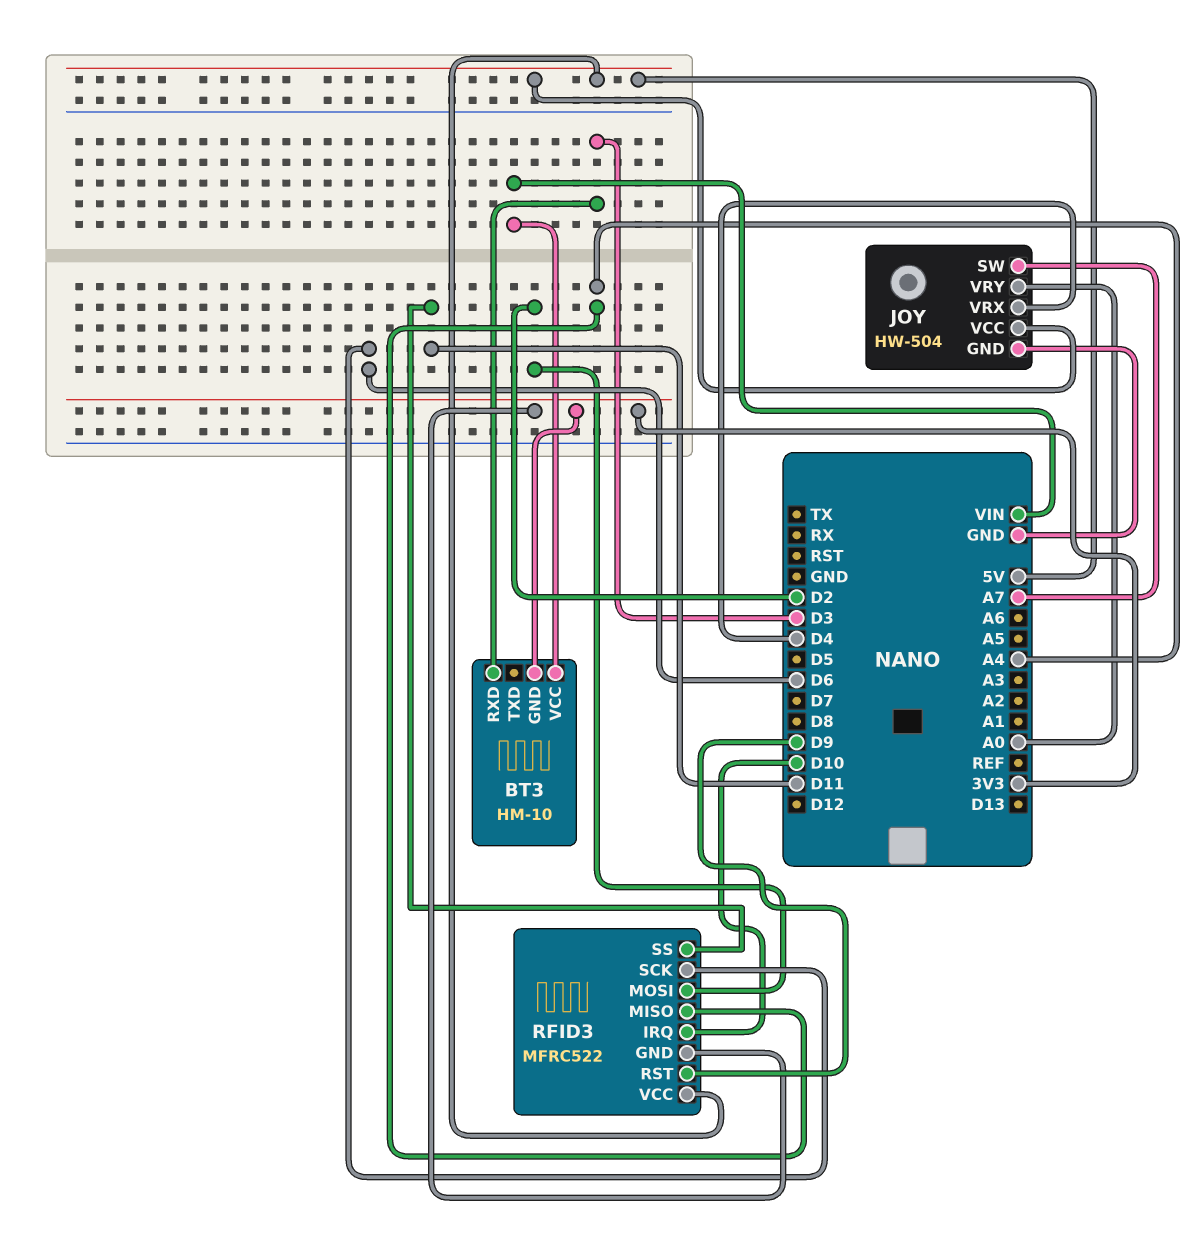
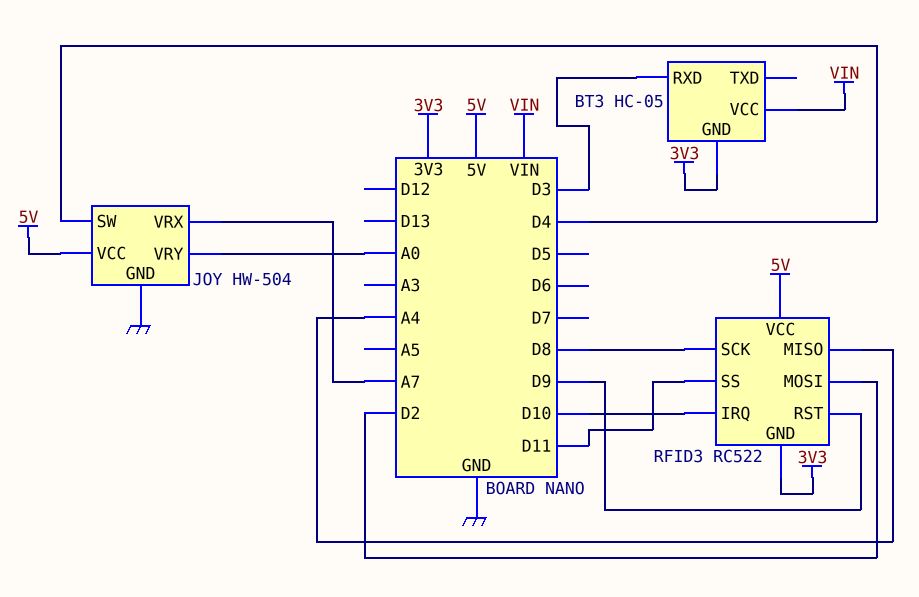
BT3: HM-10 -> HC-05
JOY pin SW: A7 -> D4
JOY pin VRX: D4 -> A7
RFID3: MFRC522 -> RC522
RFID3 pin SCK: D6 -> D8

